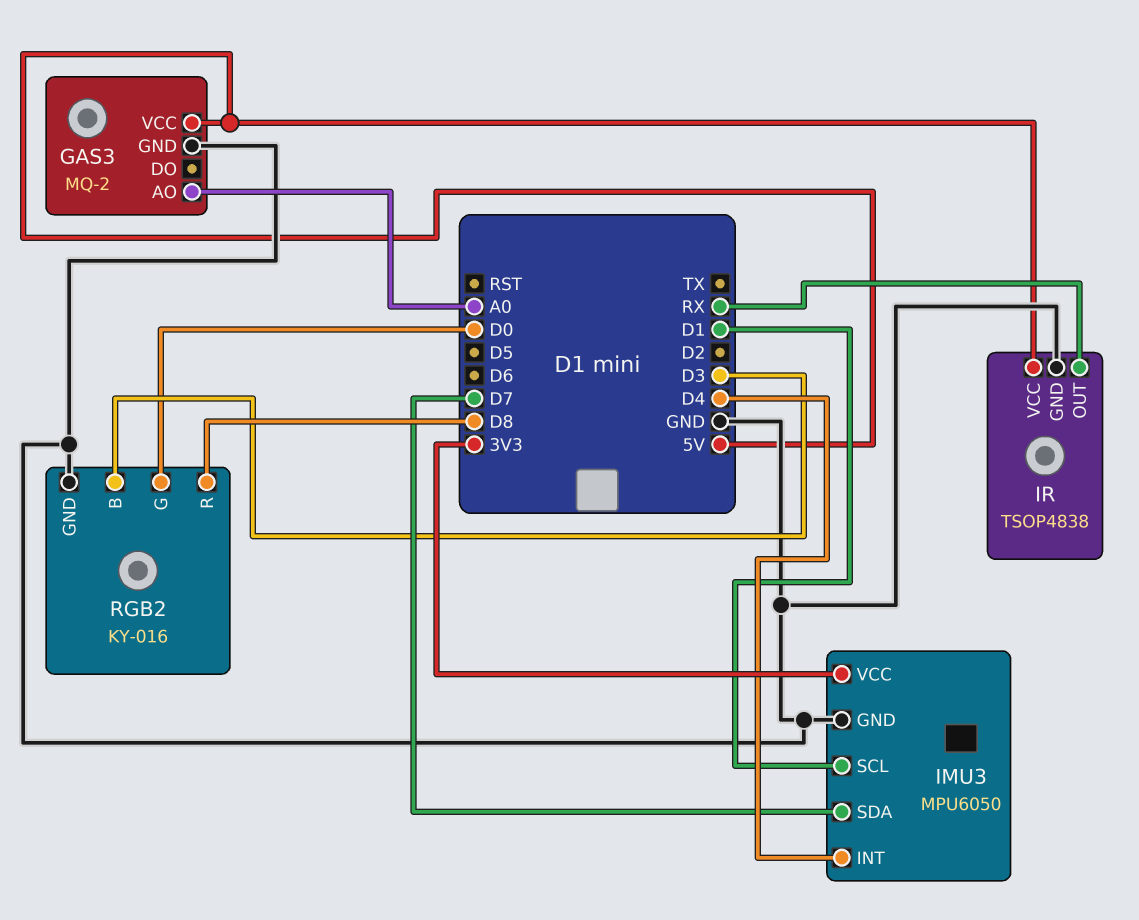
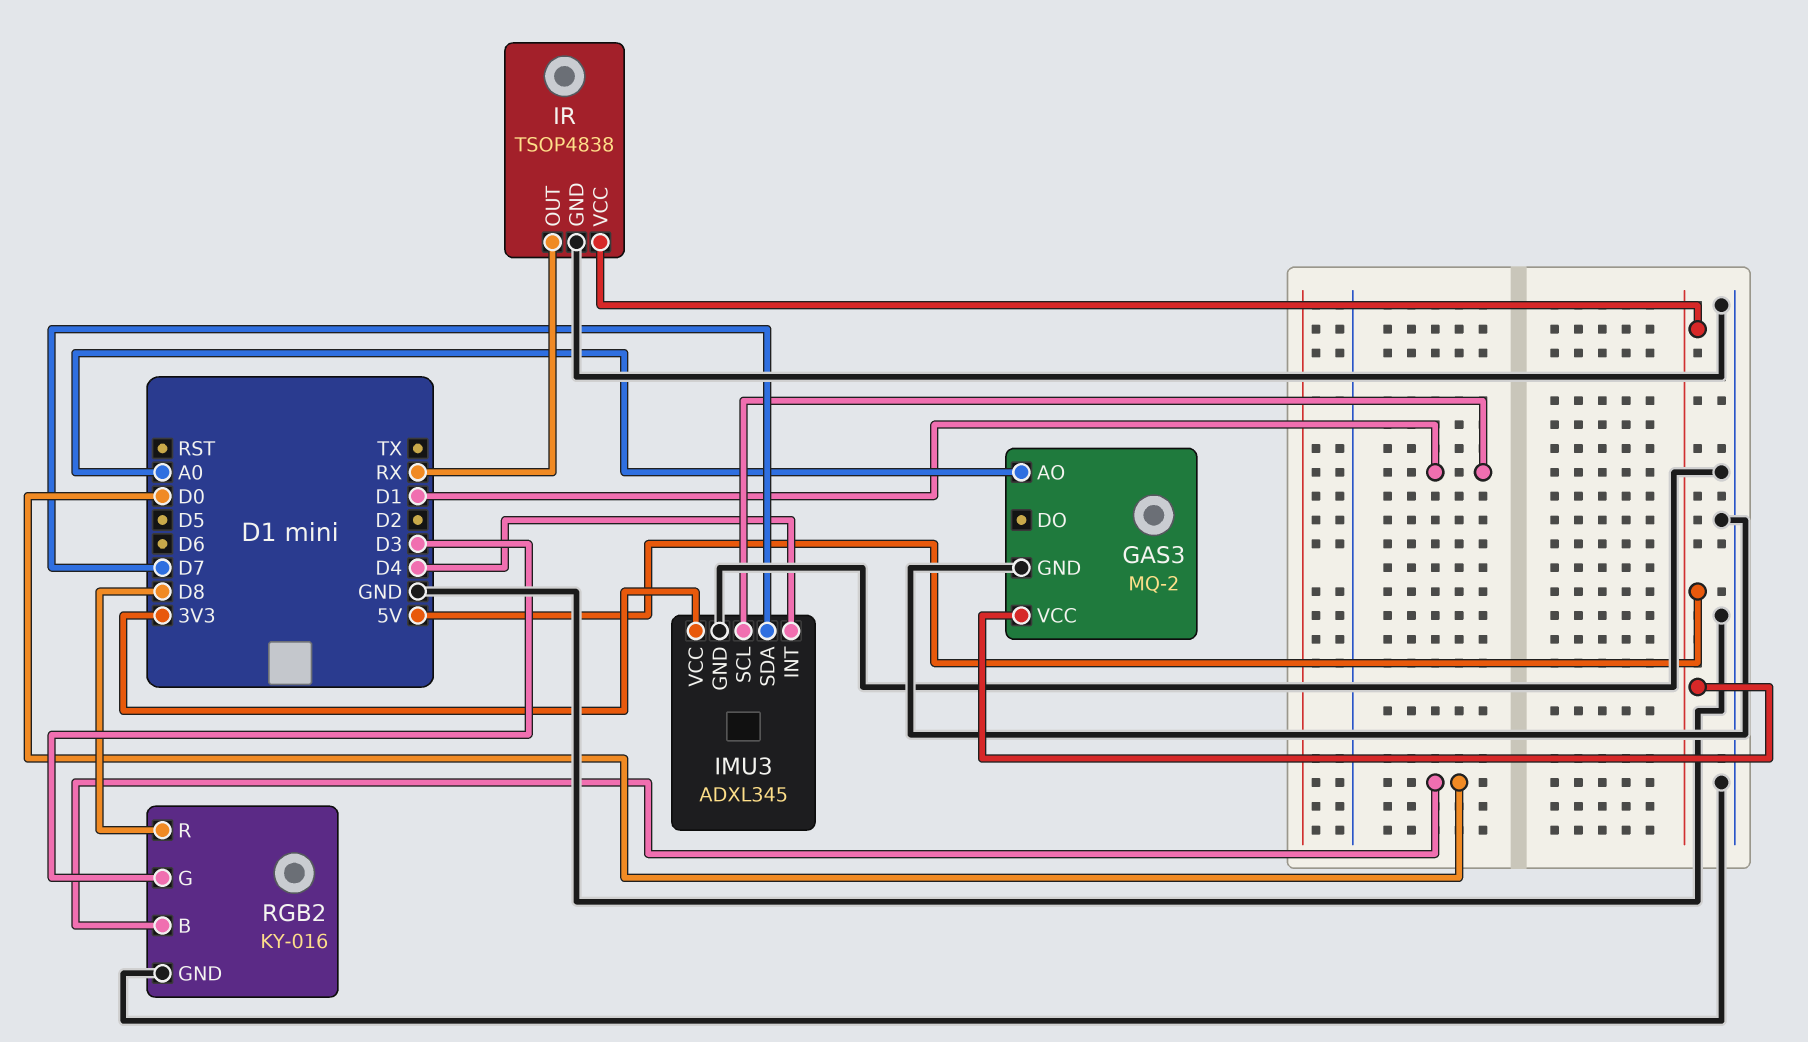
IMU3: MPU6050 -> ADXL345
RGB2 pin B: D3 -> D0
RGB2 pin G: D0 -> D3

